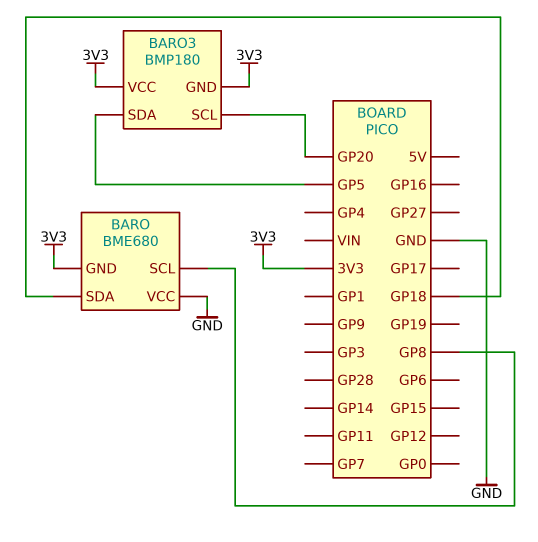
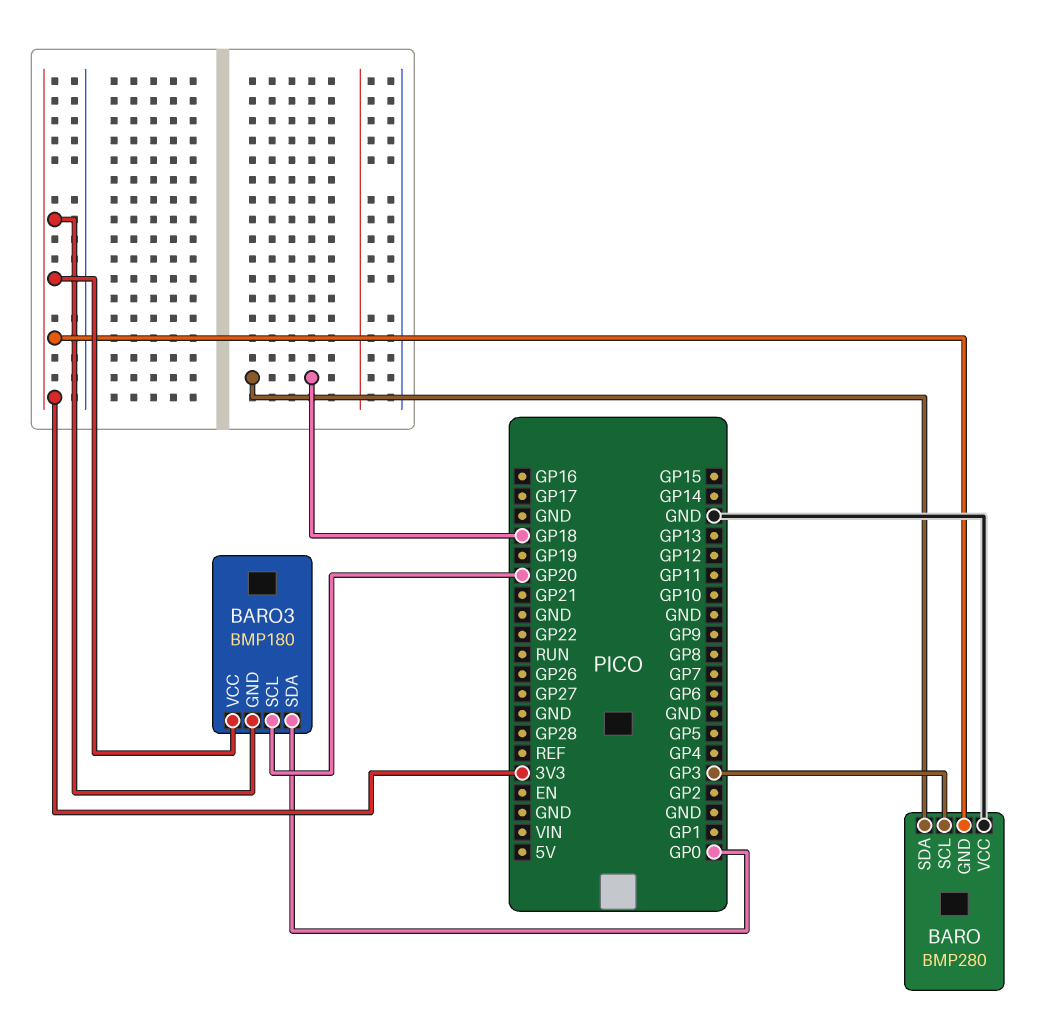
BARO: BME680 -> BMP280
BARO pin SCL: GP8 -> GP3
BARO3 pin SDA: GP5 -> GP0

